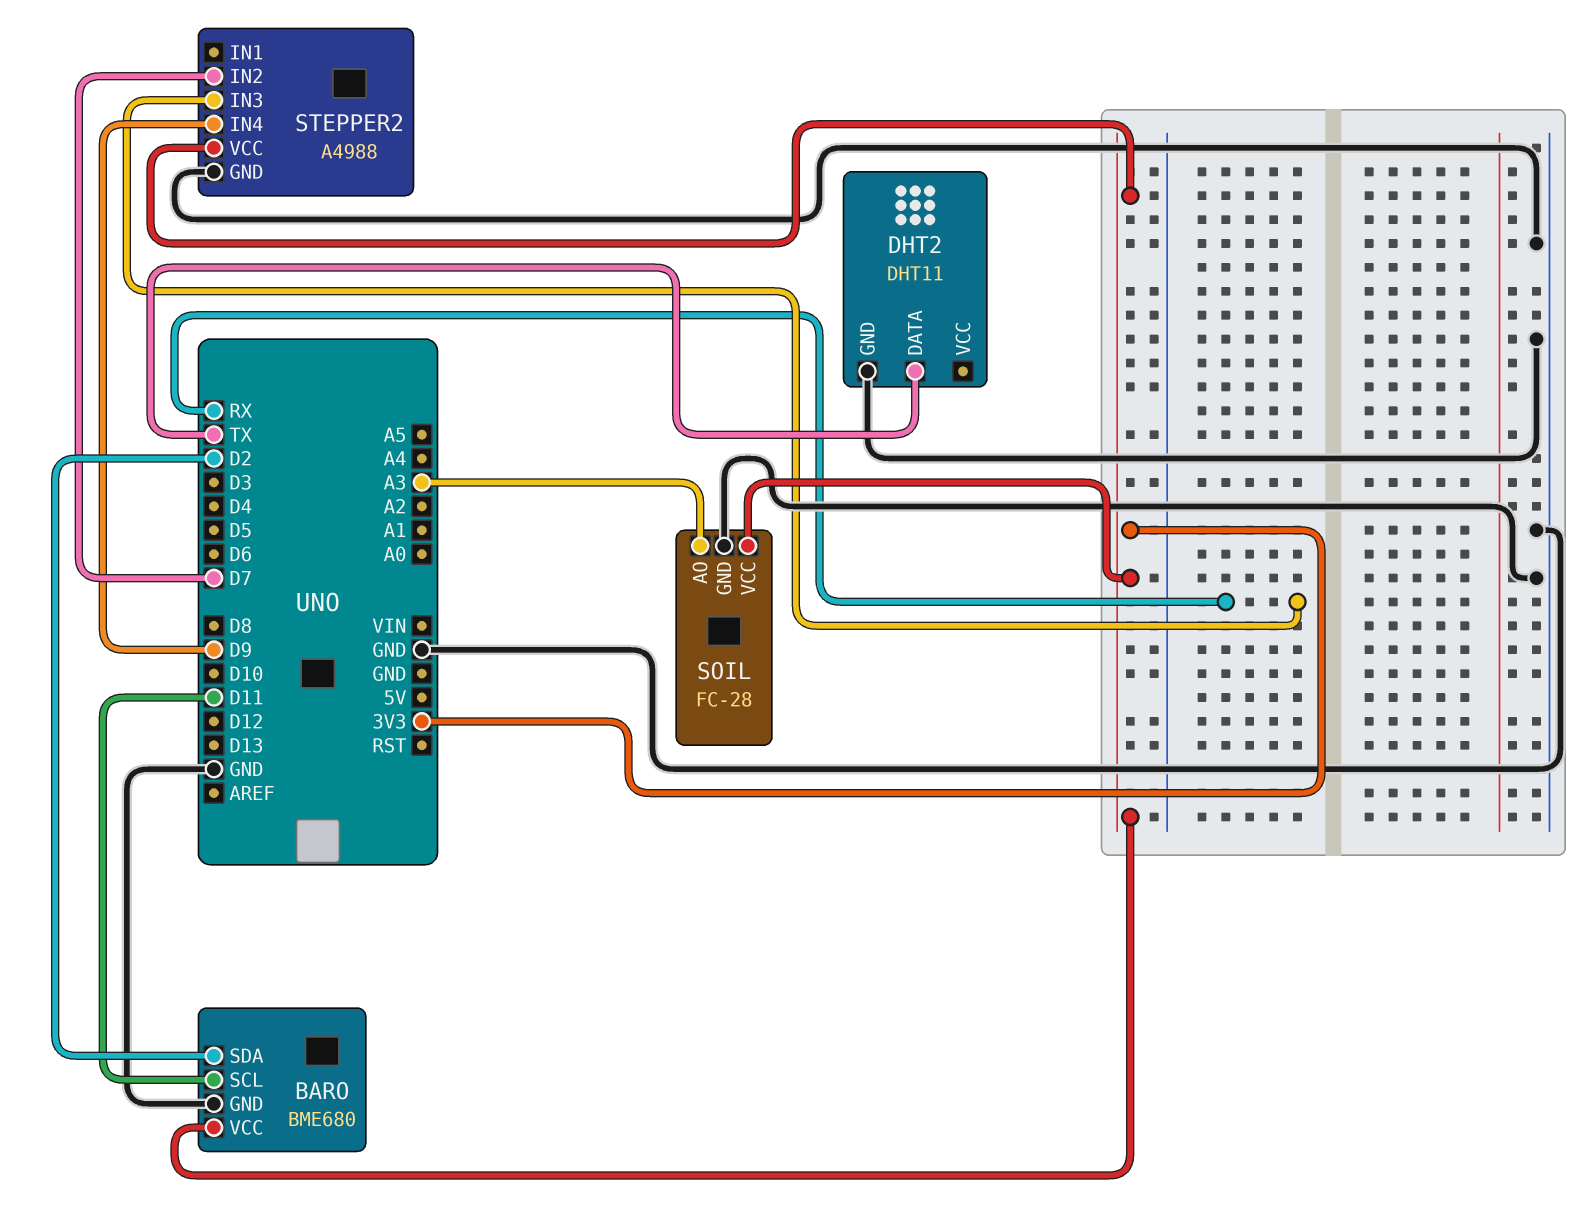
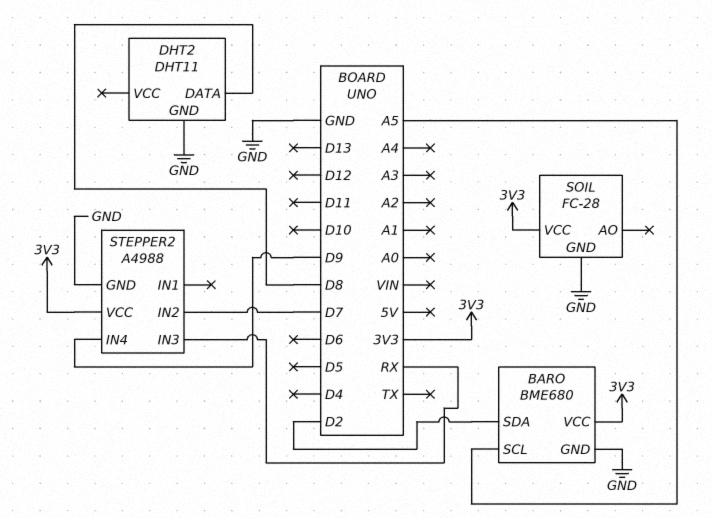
BARO pin SCL: D11 -> A5
DHT2 pin DATA: TX -> D8
SOIL pin AO: A3 -> none

